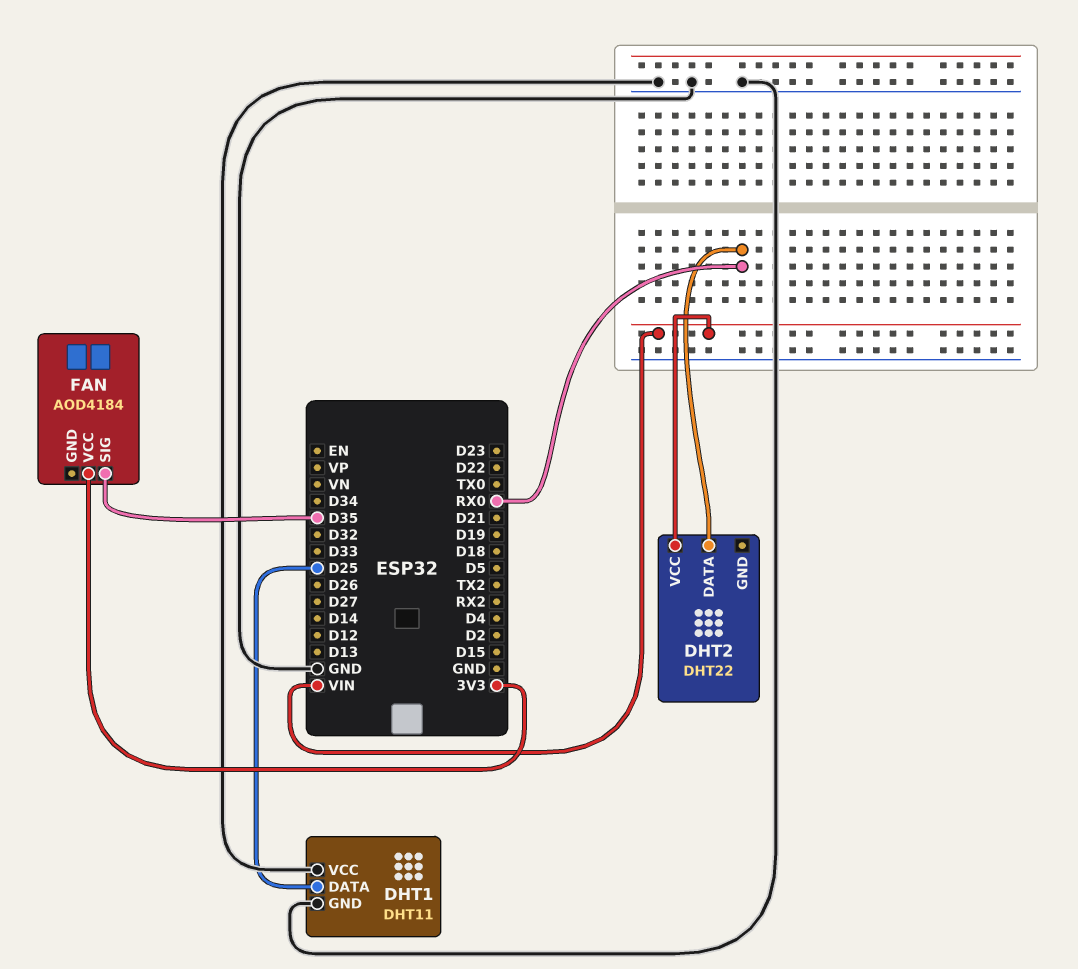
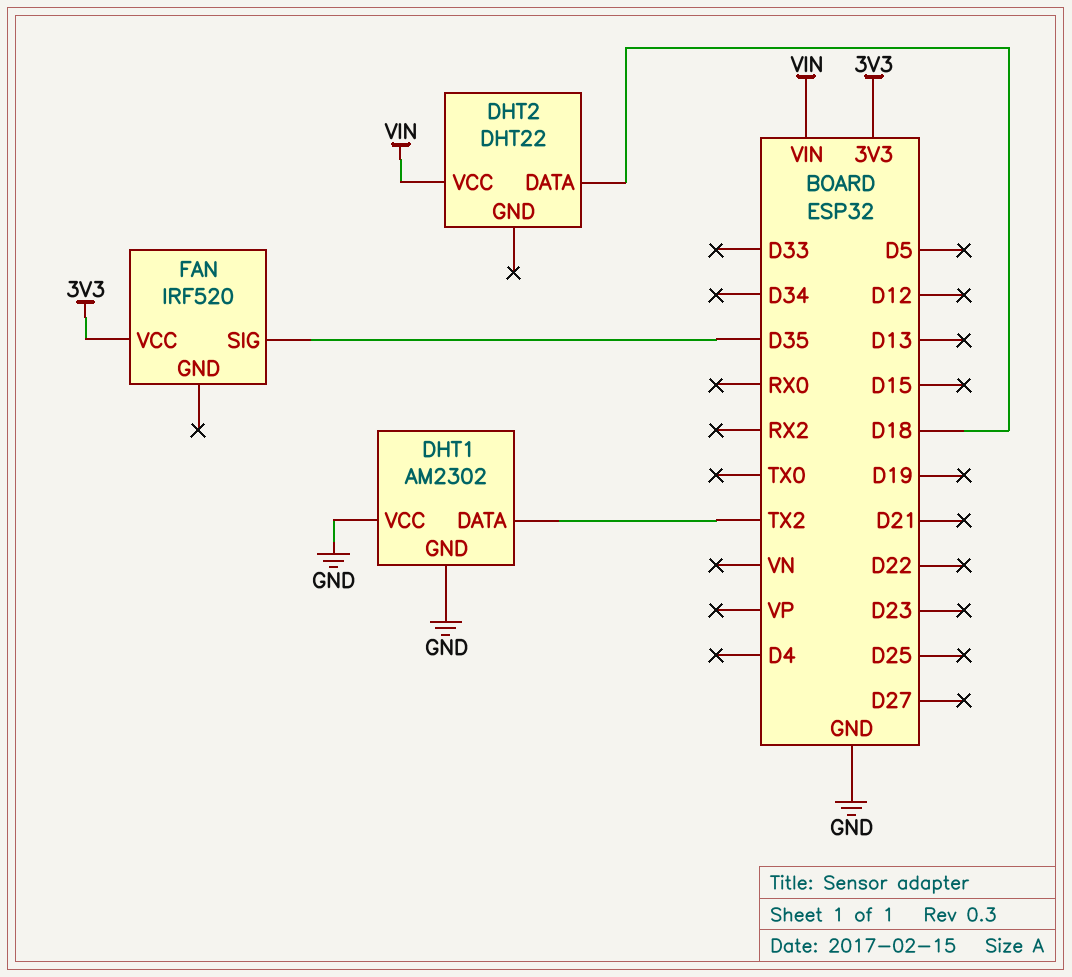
DHT1: DHT11 -> AM2302
DHT1 pin DATA: D25 -> TX2
DHT2 pin DATA: RX0 -> D18
FAN: AOD4184 -> IRF520

